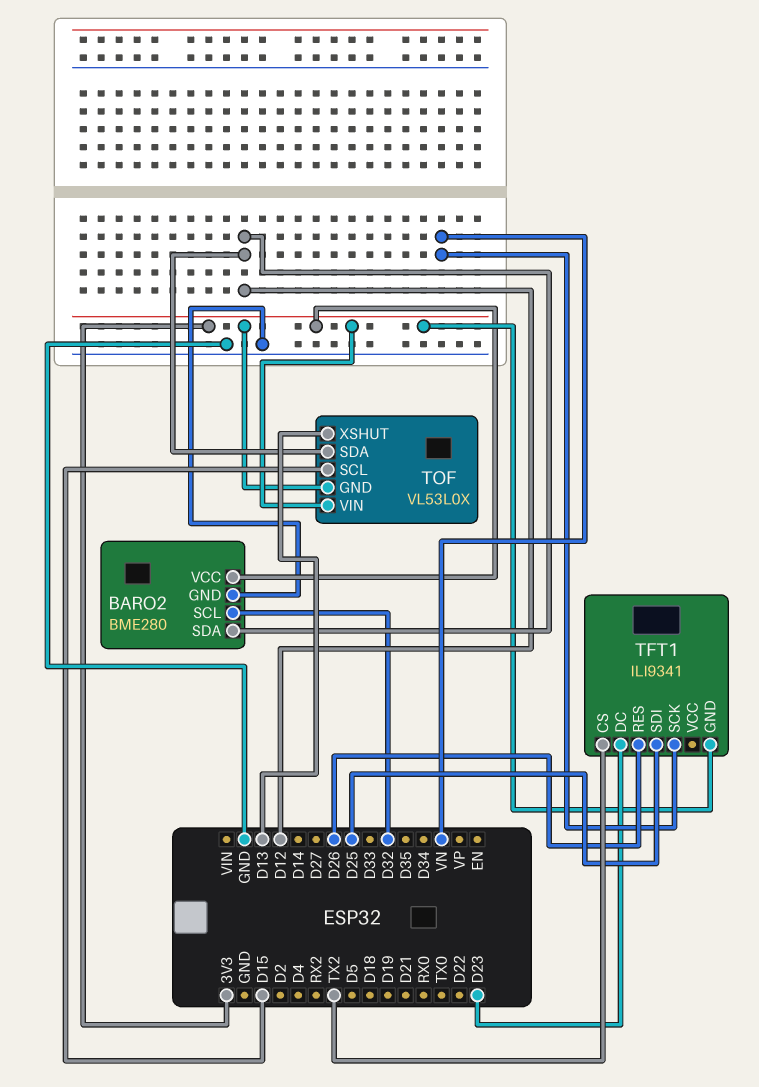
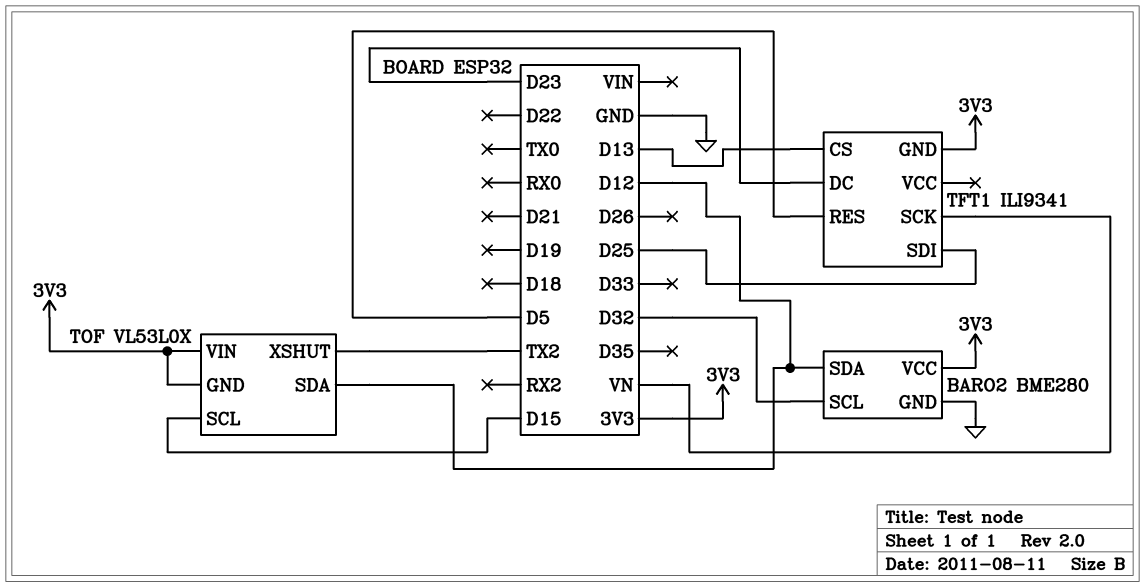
TFT1 pin CS: TX2 -> D13
TFT1 pin RES: D26 -> D5
TOF pin XSHUT: D13 -> TX2

